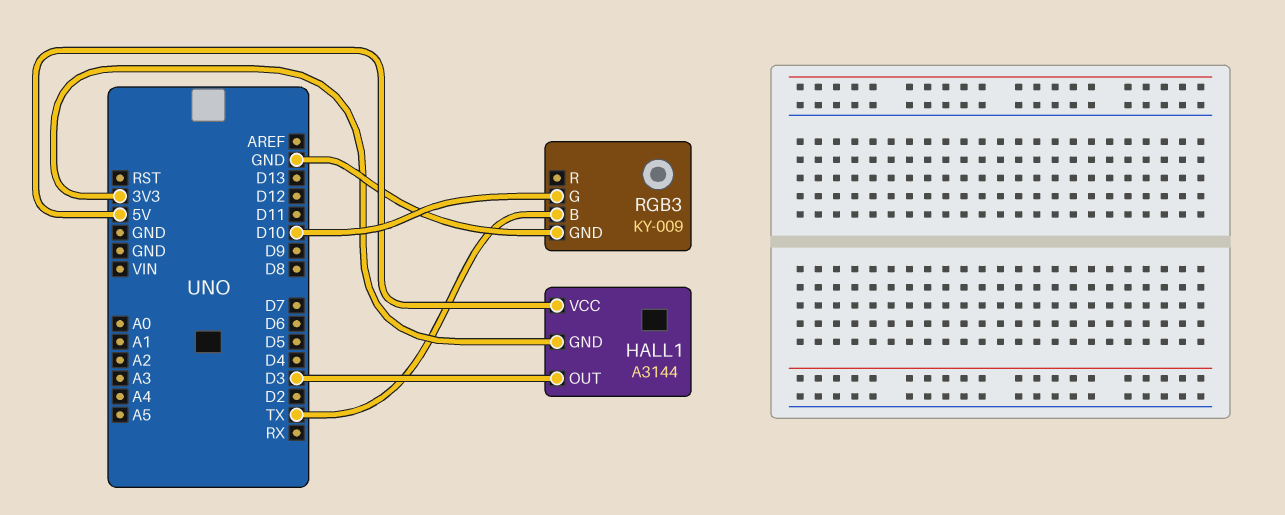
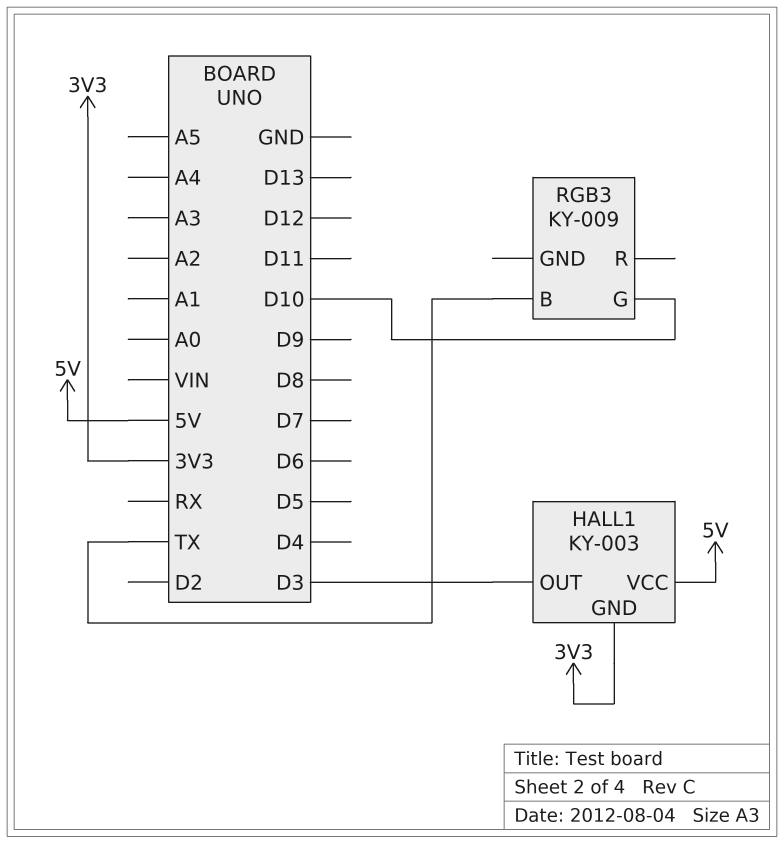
HALL1: A3144 -> KY-003
RGB3 pin GND: GND -> none

